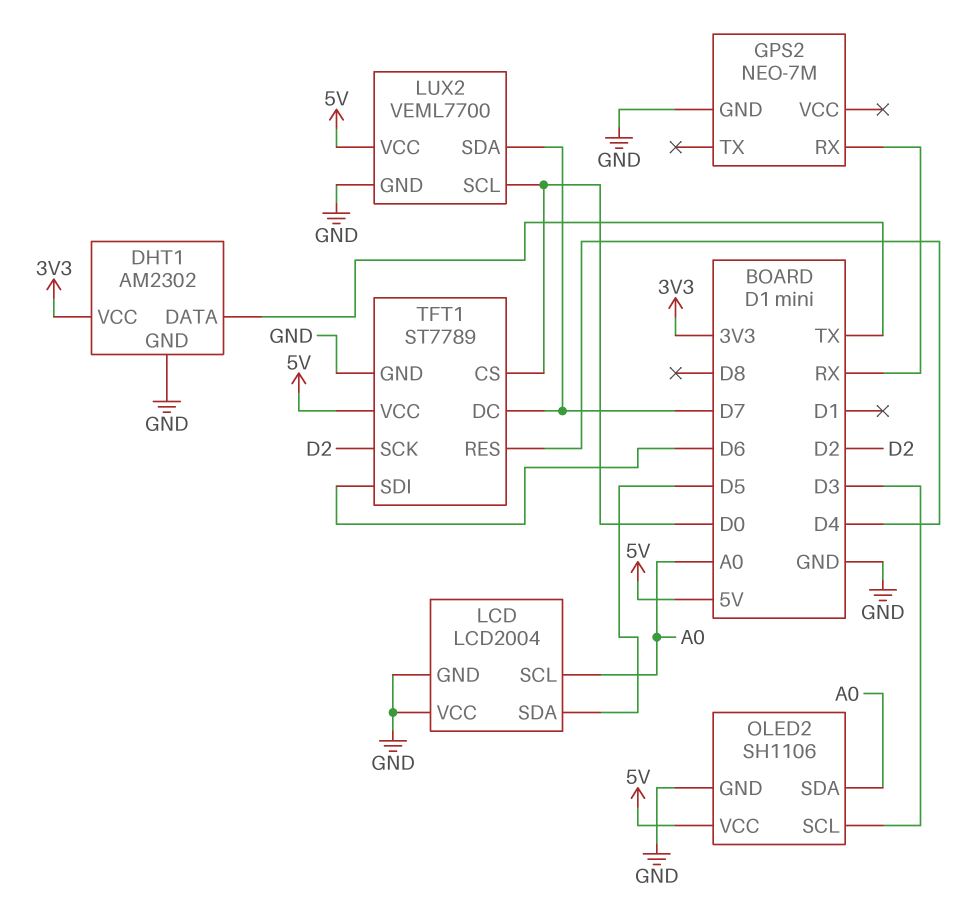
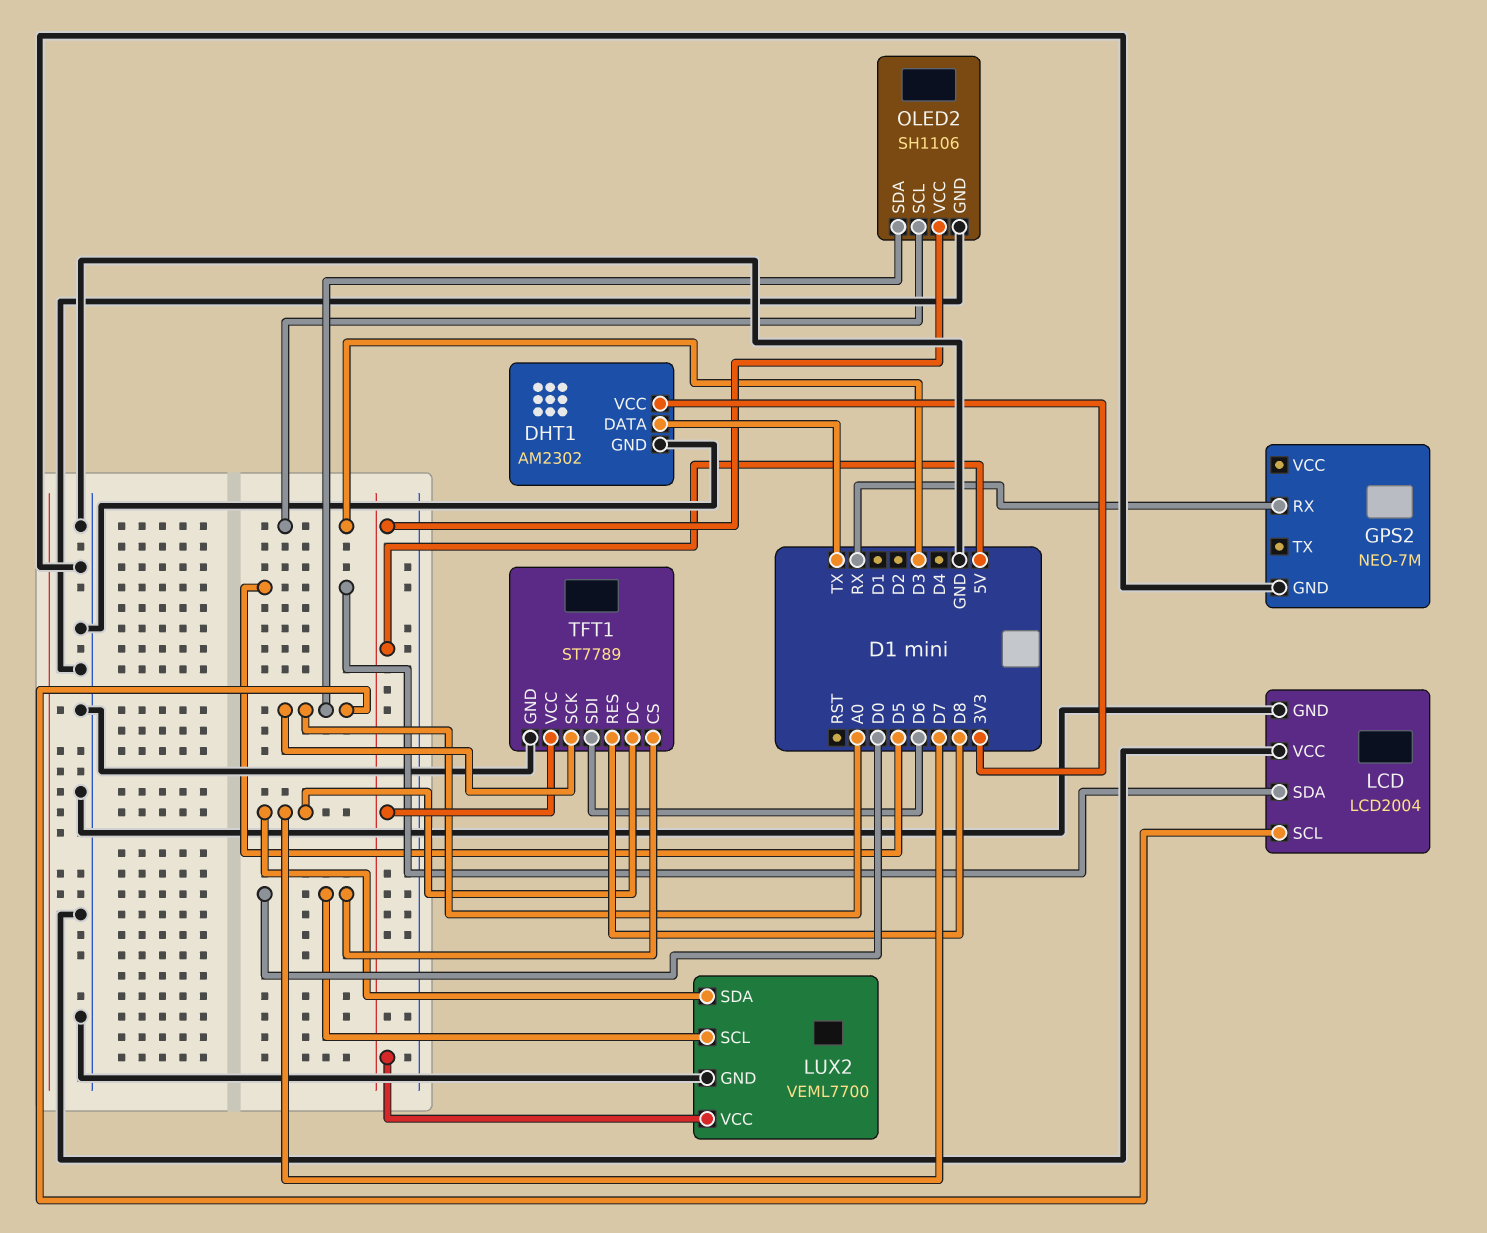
TFT1 pin RES: D4 -> D8
TFT1 pin SCK: D2 -> A0

